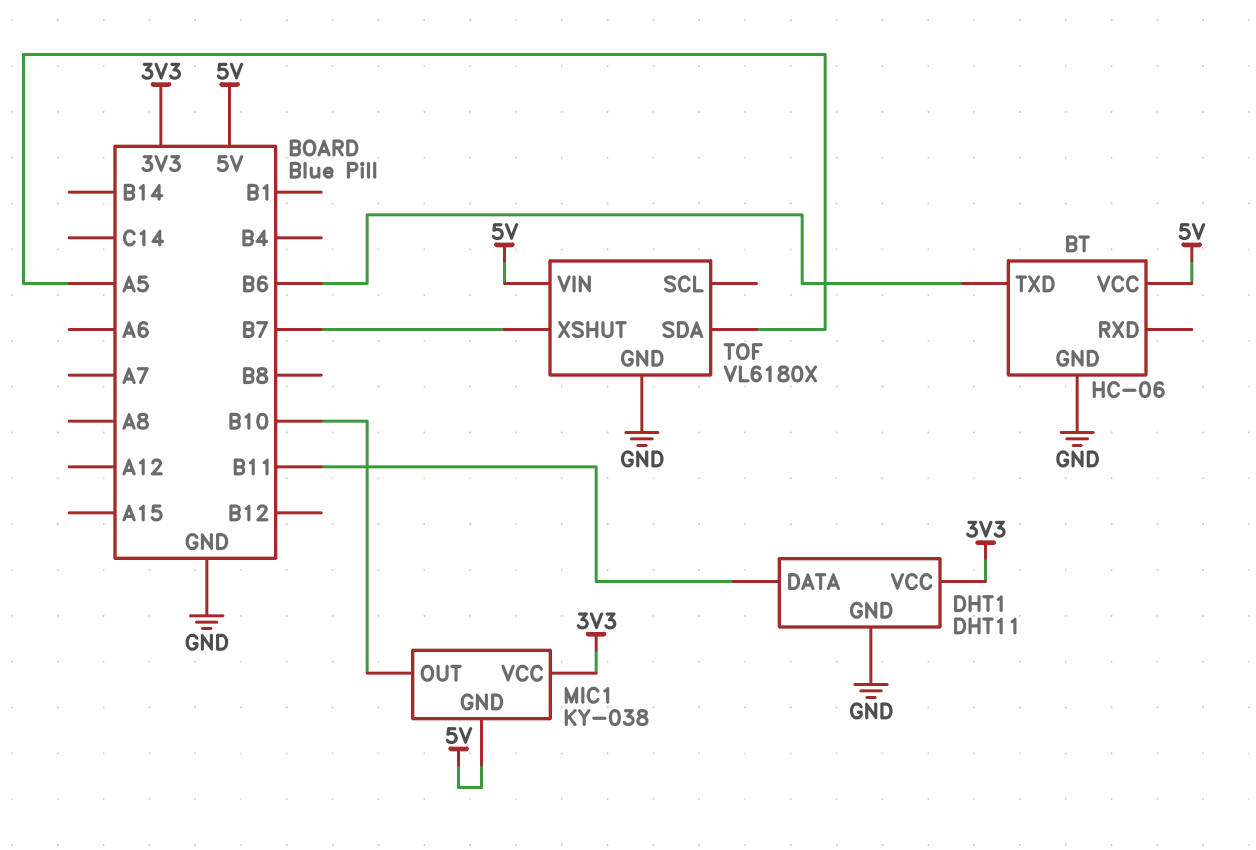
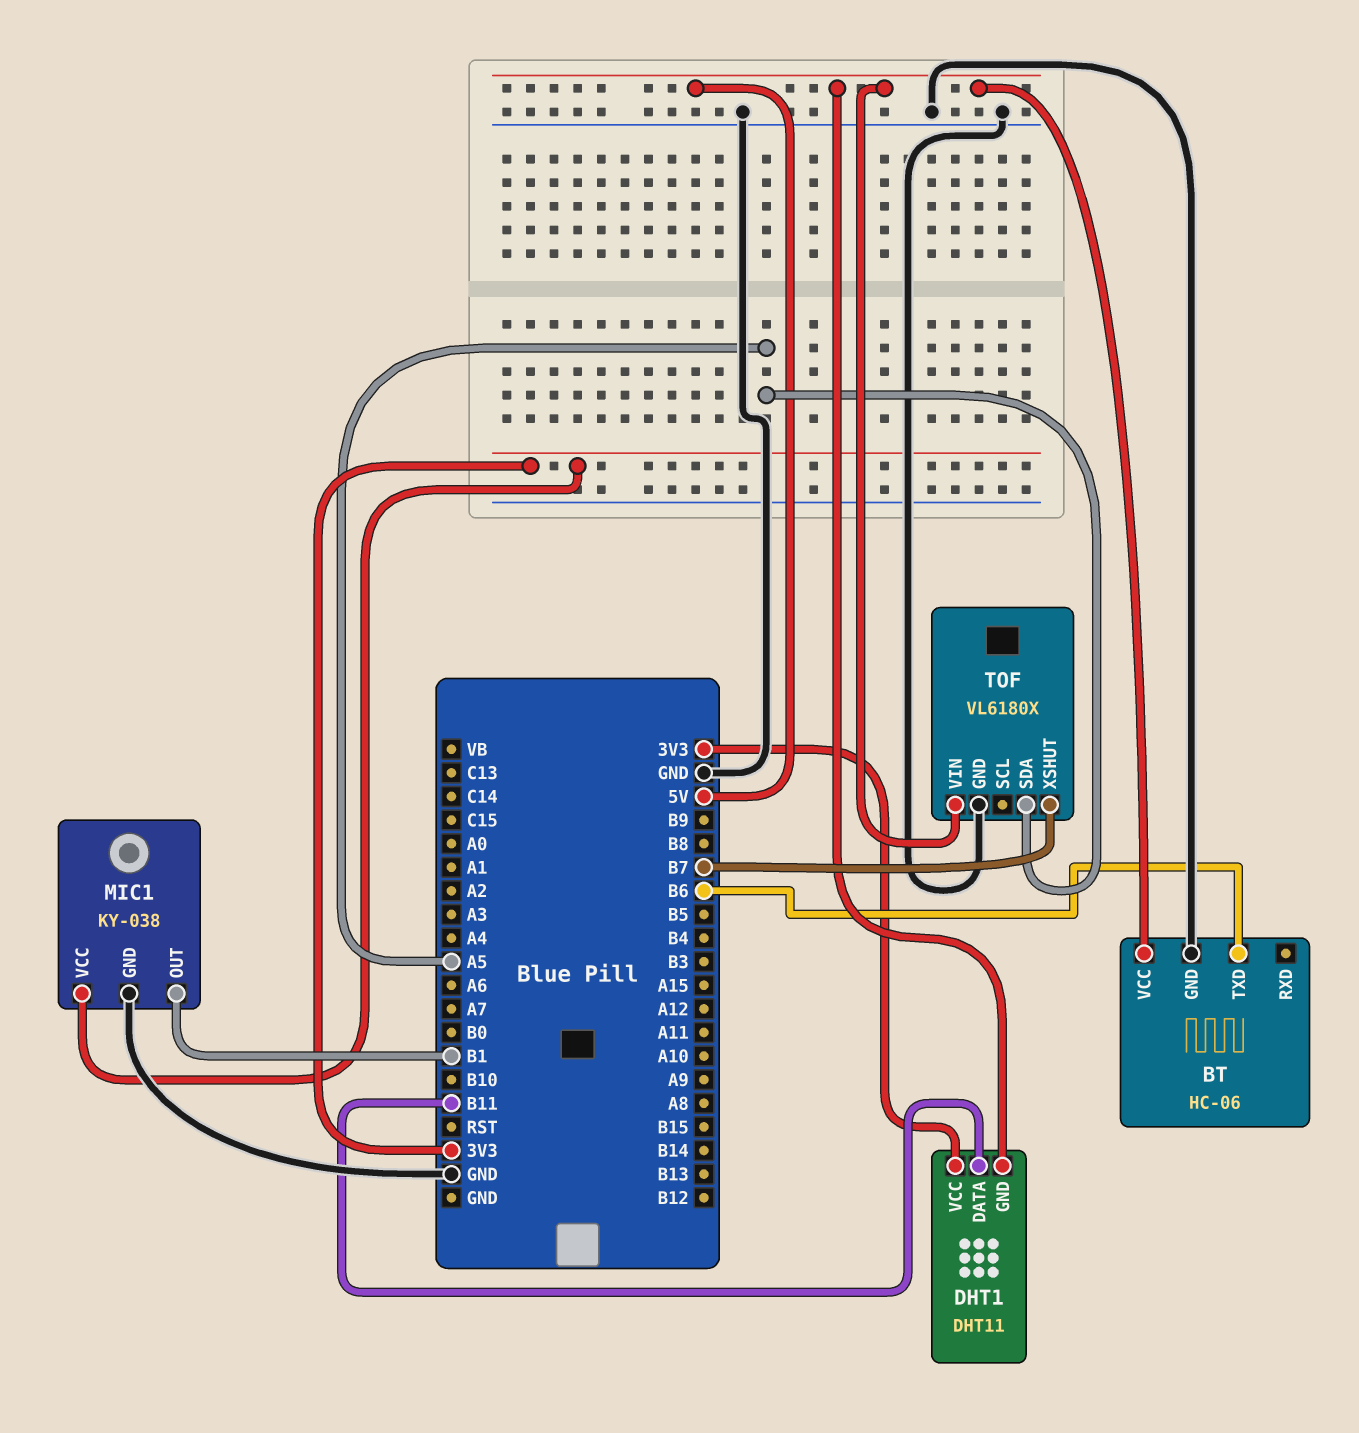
DHT1 pin GND: GND -> 5V
MIC1 pin GND: 5V -> GND
MIC1 pin OUT: B10 -> B1

